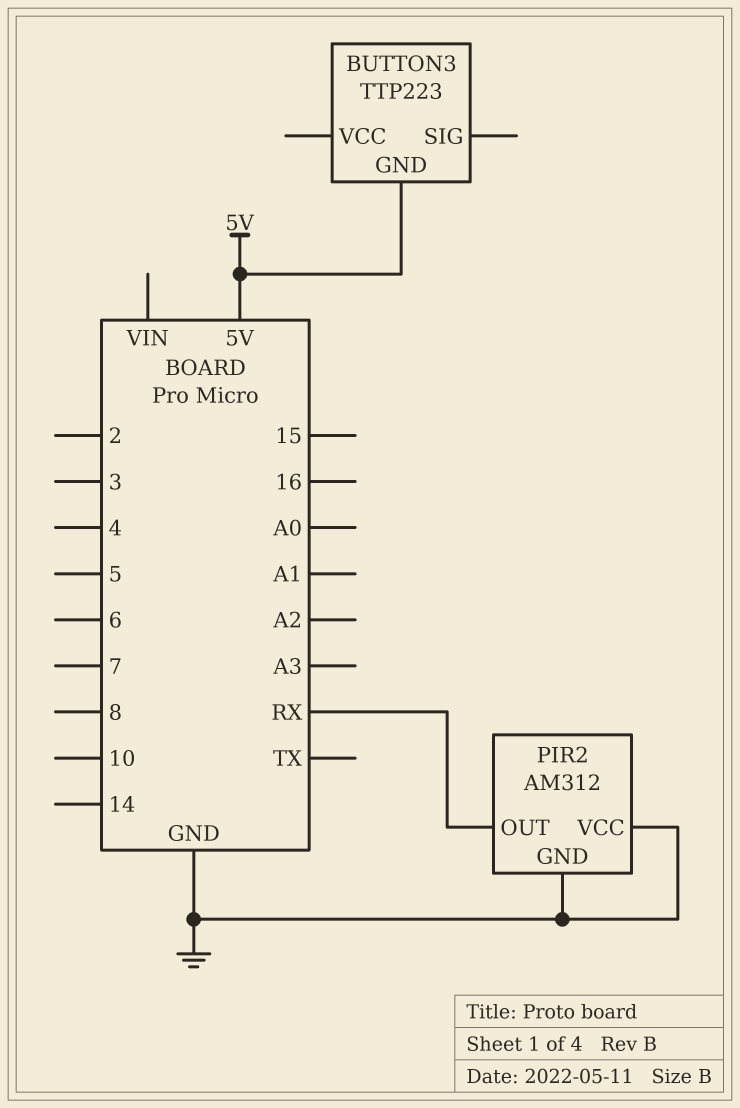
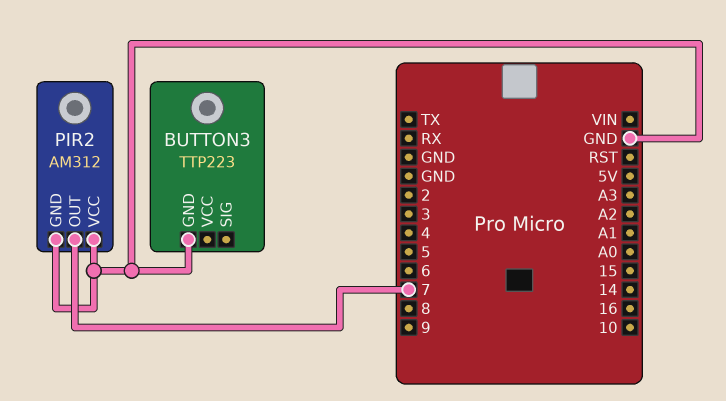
BUTTON3 pin GND: 5V -> GND
PIR2 pin OUT: RX -> 7

